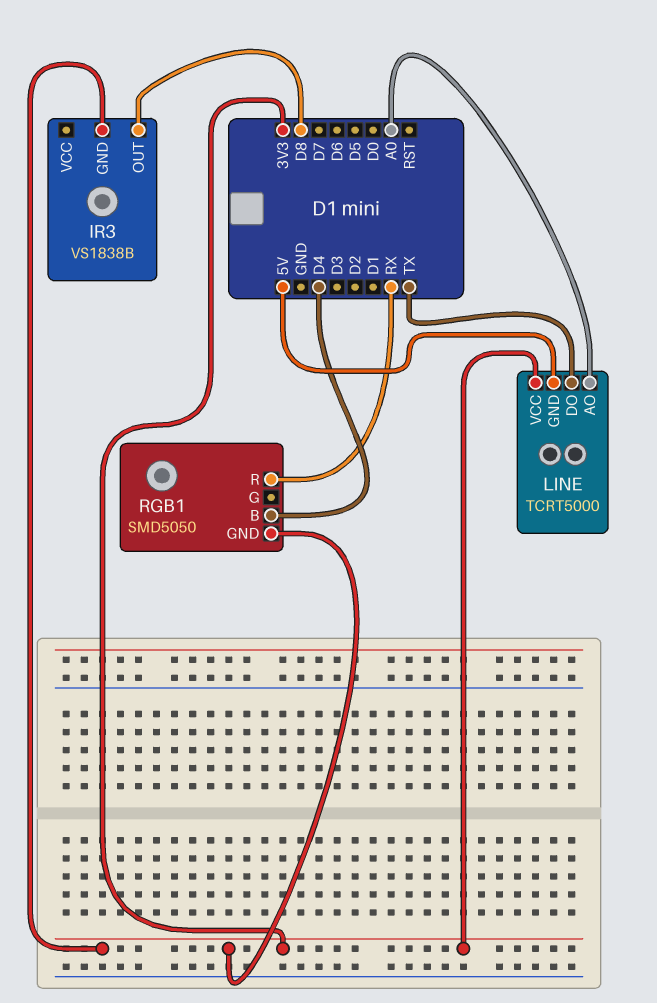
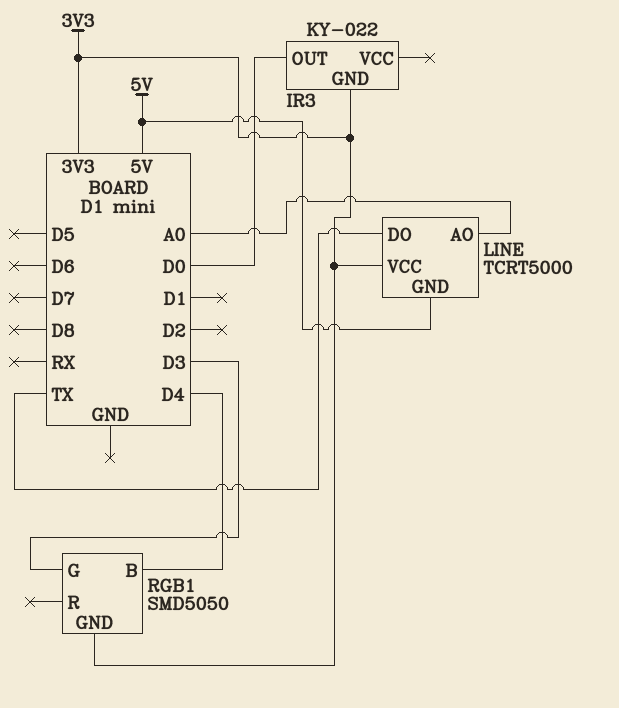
IR3: VS1838B -> KY-022
IR3 pin OUT: D8 -> D0
RGB1 pin G: none -> D3
RGB1 pin R: RX -> none

